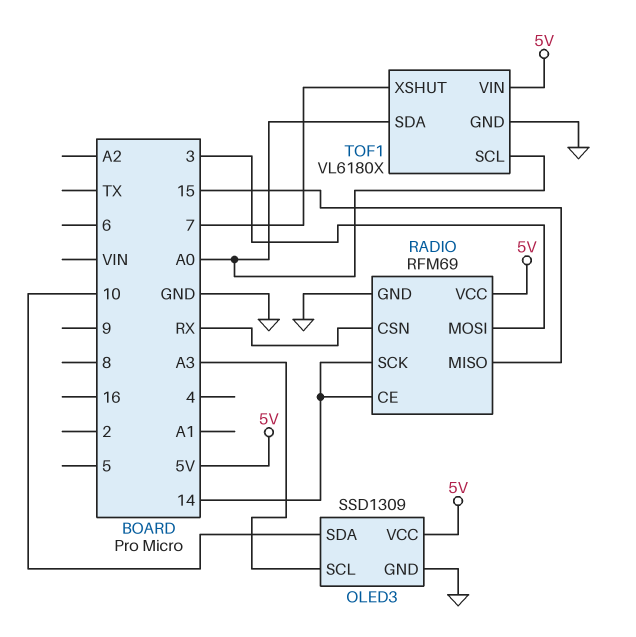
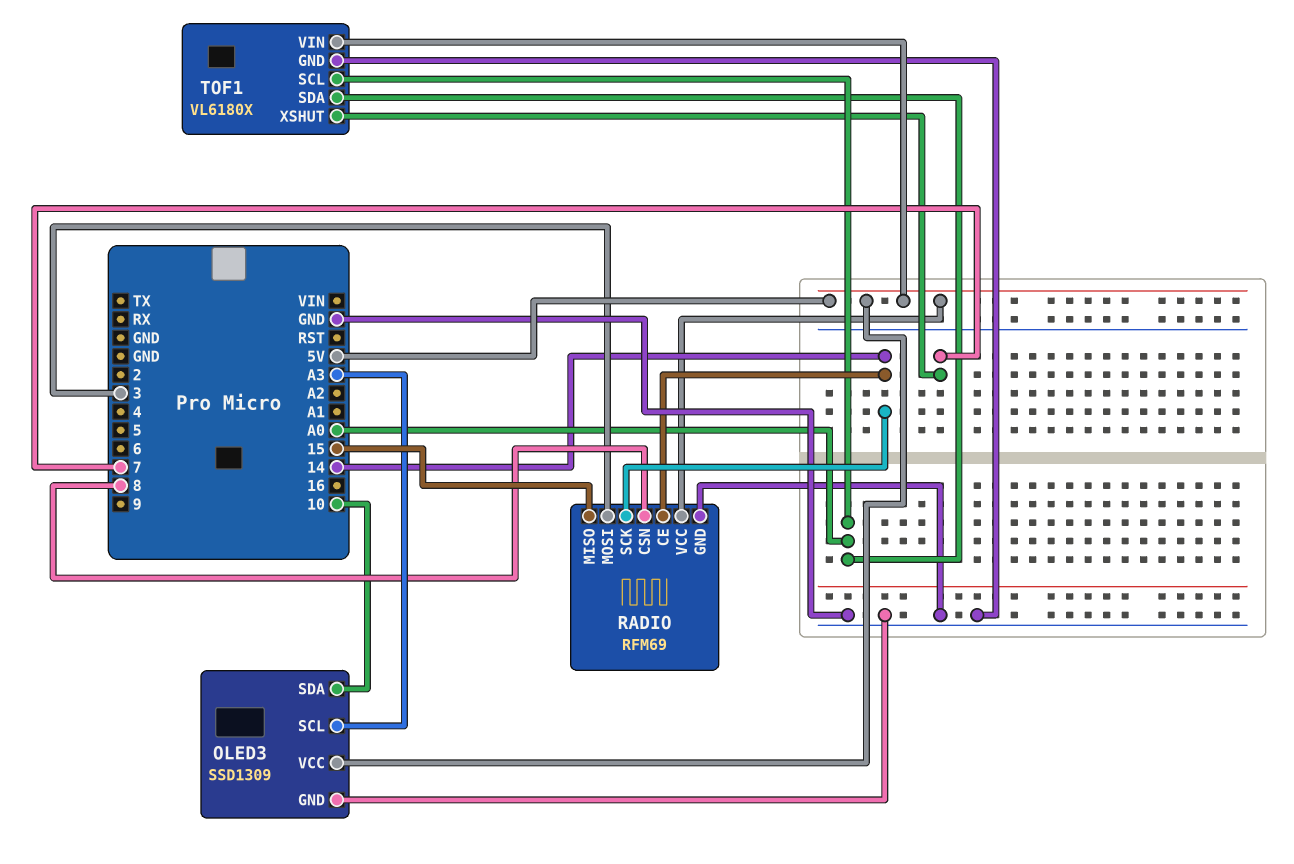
RADIO pin CSN: RX -> 8

